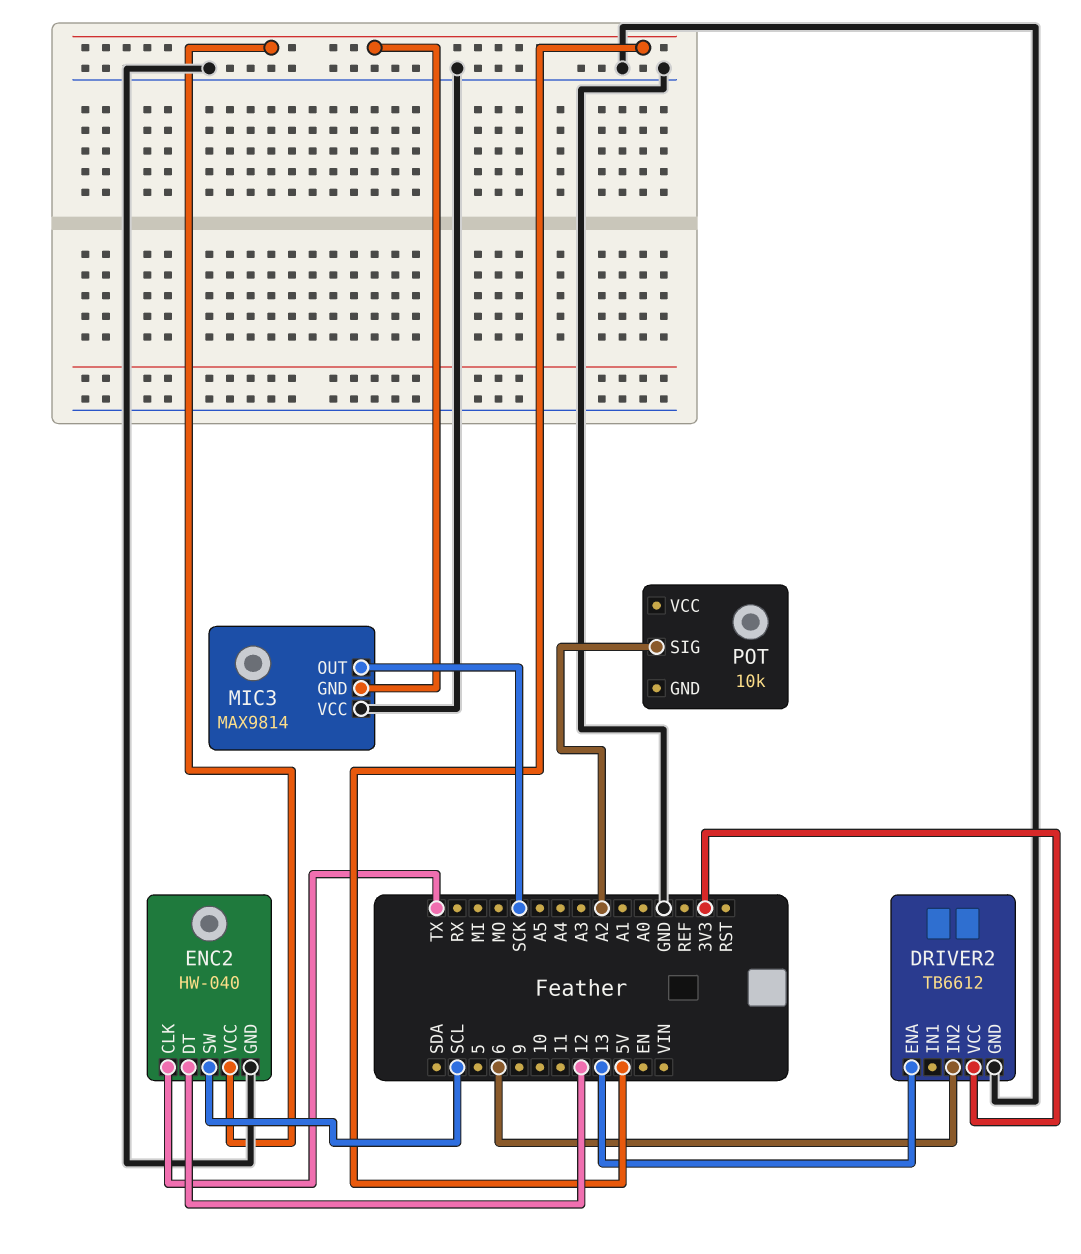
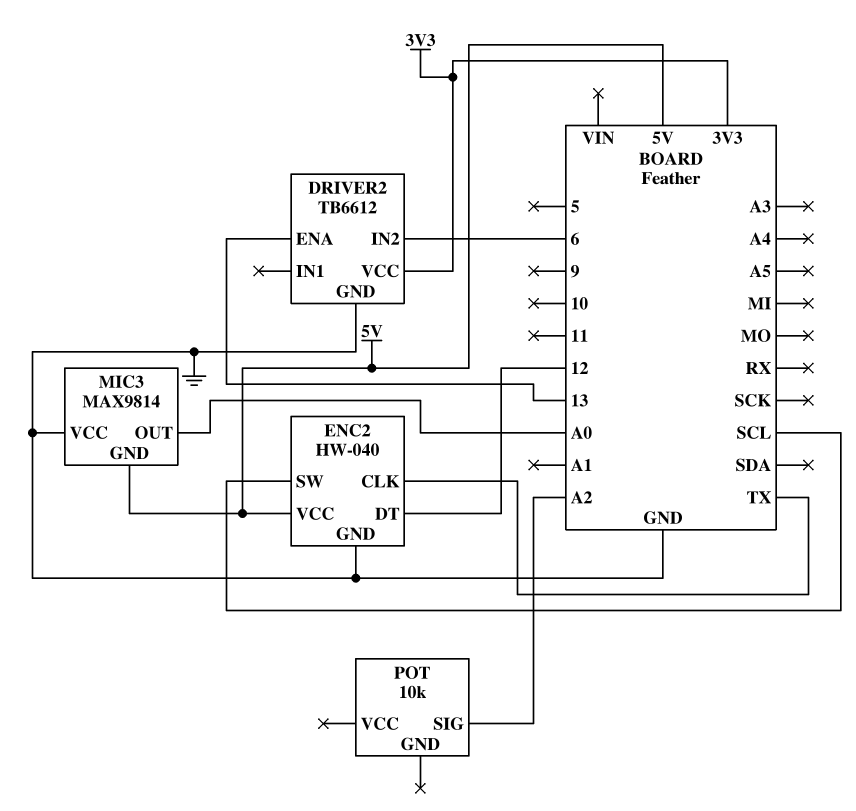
MIC3 pin OUT: SCK -> A0

